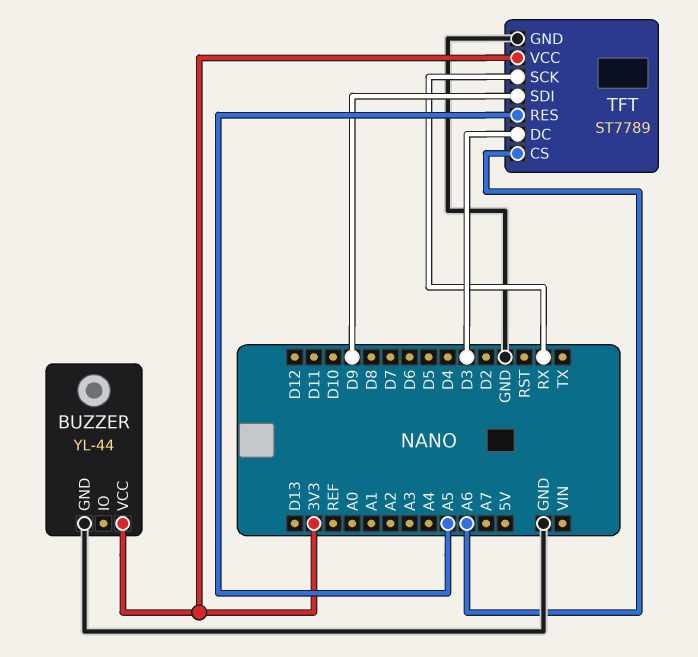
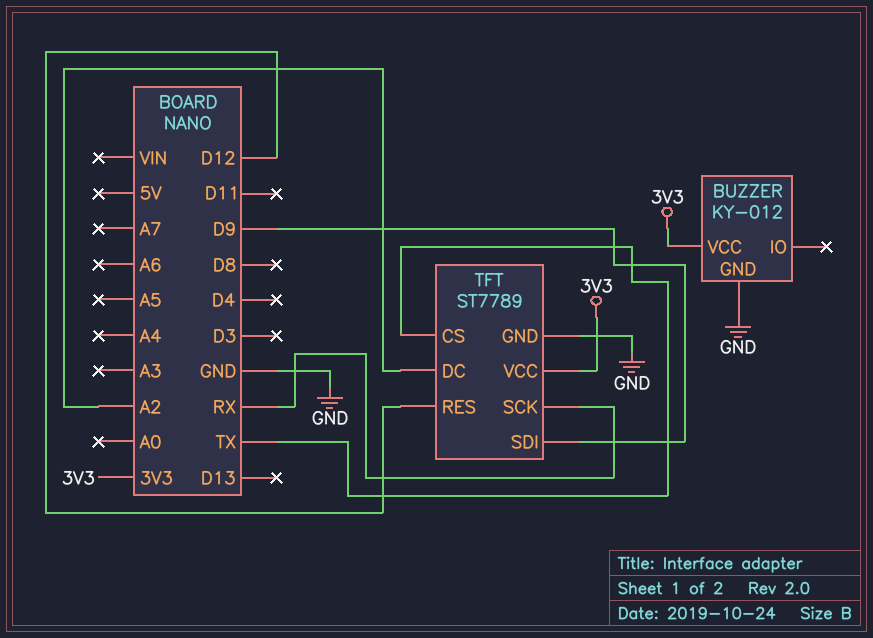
BUZZER: YL-44 -> KY-012
TFT pin CS: A6 -> TX
TFT pin DC: D3 -> A2
TFT pin RES: A5 -> D12

